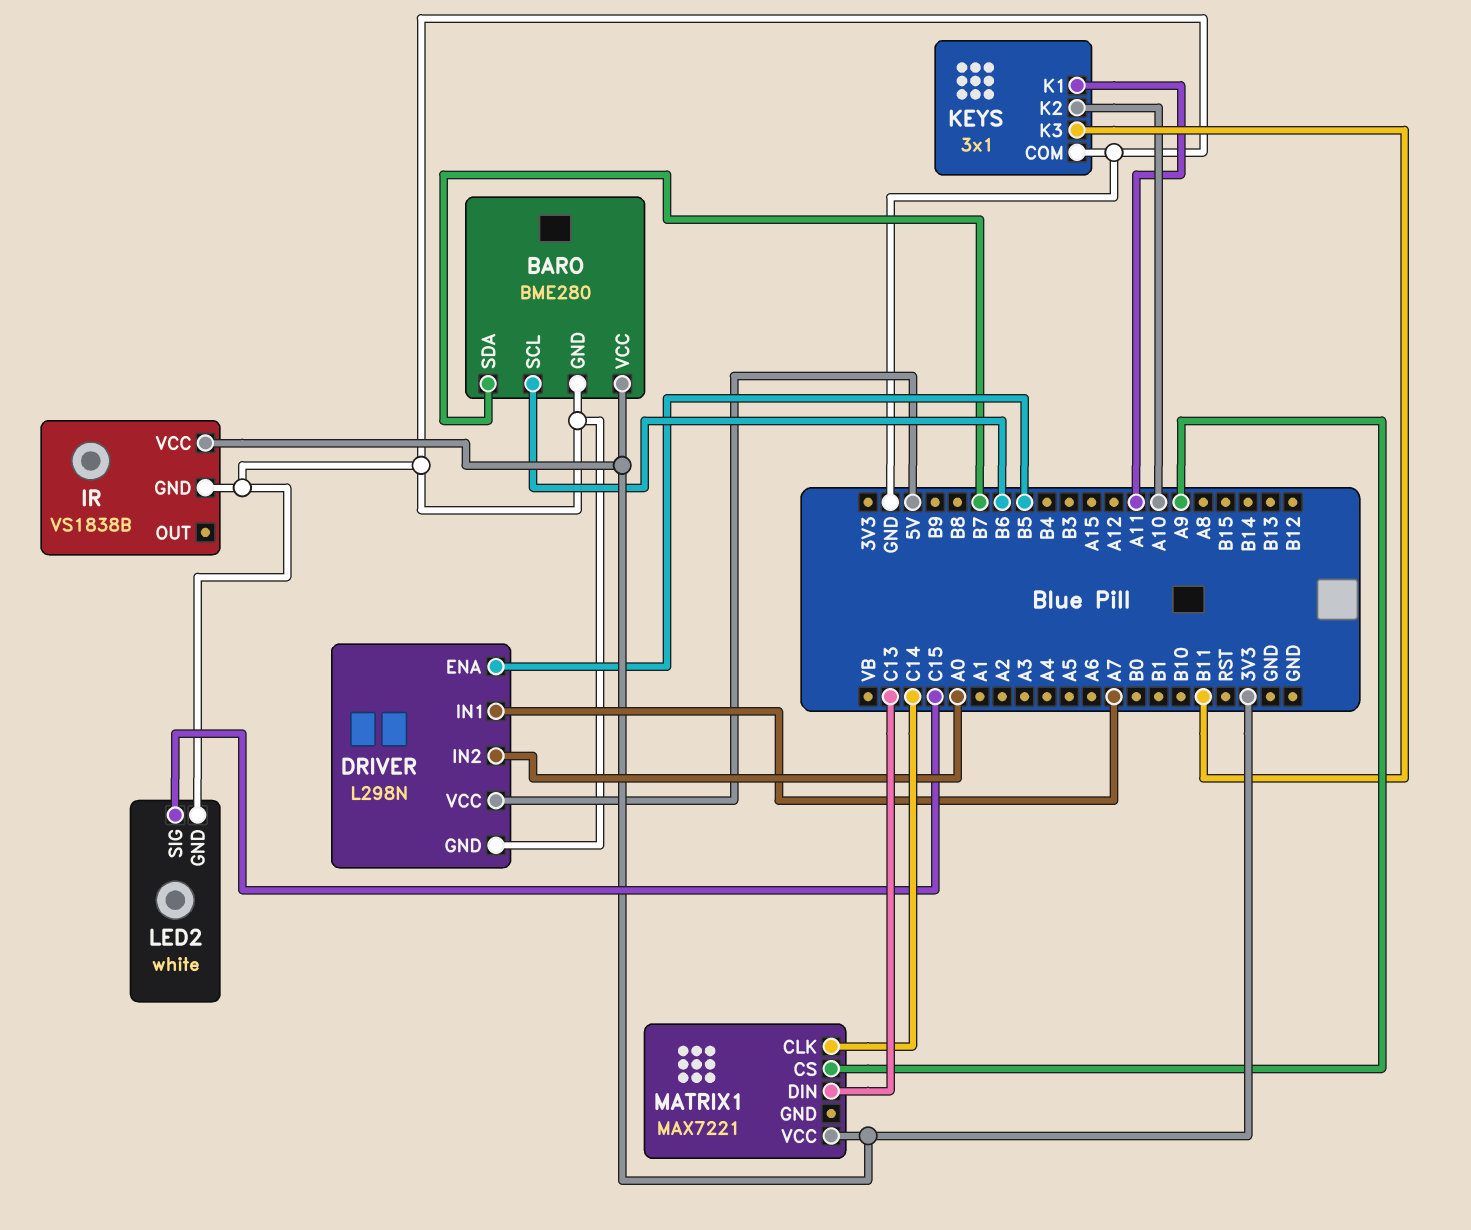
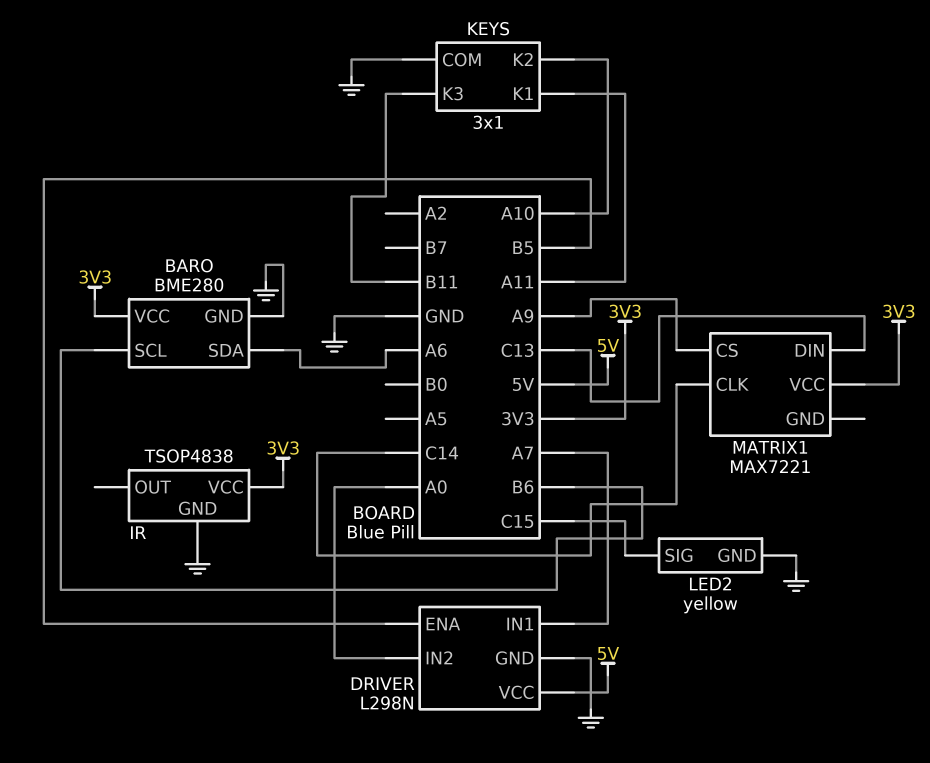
BARO pin SDA: B7 -> A6
IR: VS1838B -> TSOP4838
LED2: white -> yellow

